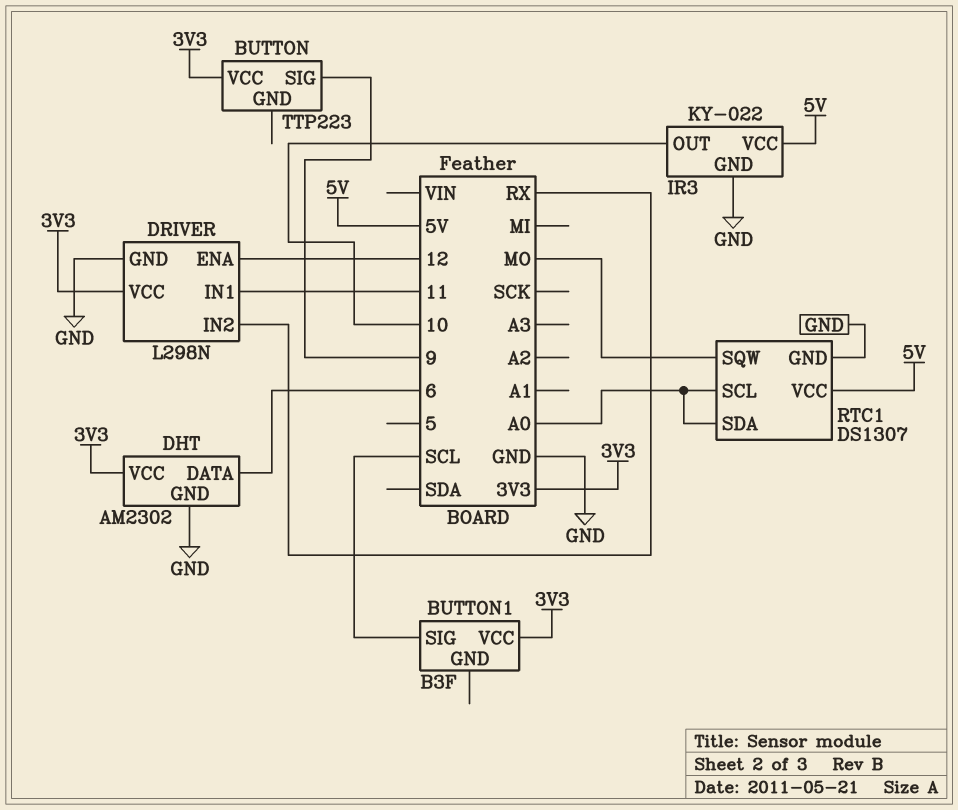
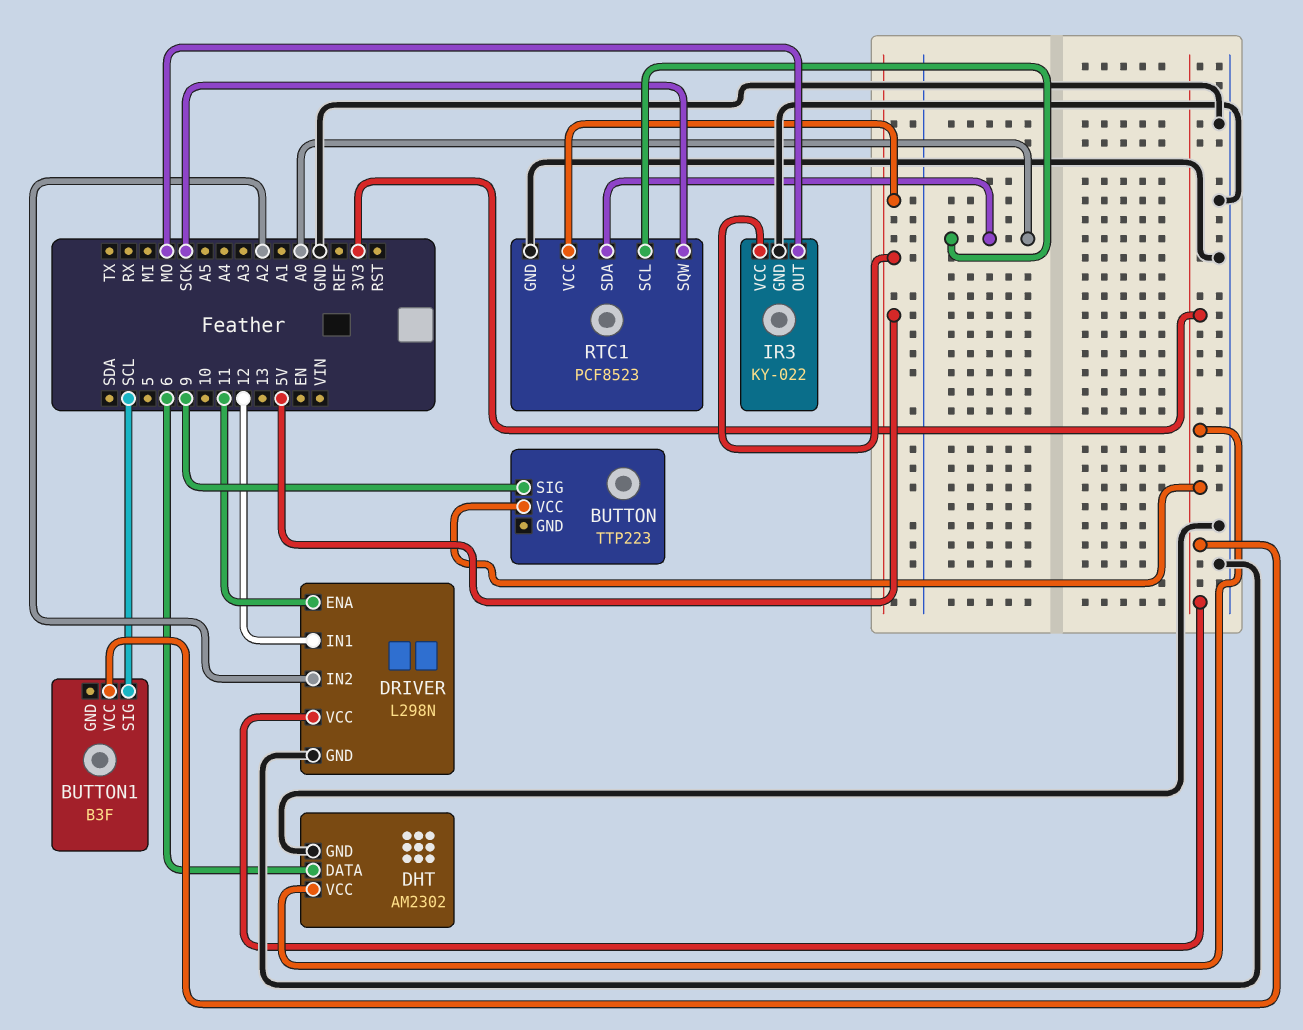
DRIVER pin ENA: 12 -> 11
DRIVER pin IN1: 11 -> 12
DRIVER pin IN2: RX -> A2
IR3 pin OUT: 10 -> MO
RTC1: DS1307 -> PCF8523
RTC1 pin SQW: MO -> SCK

